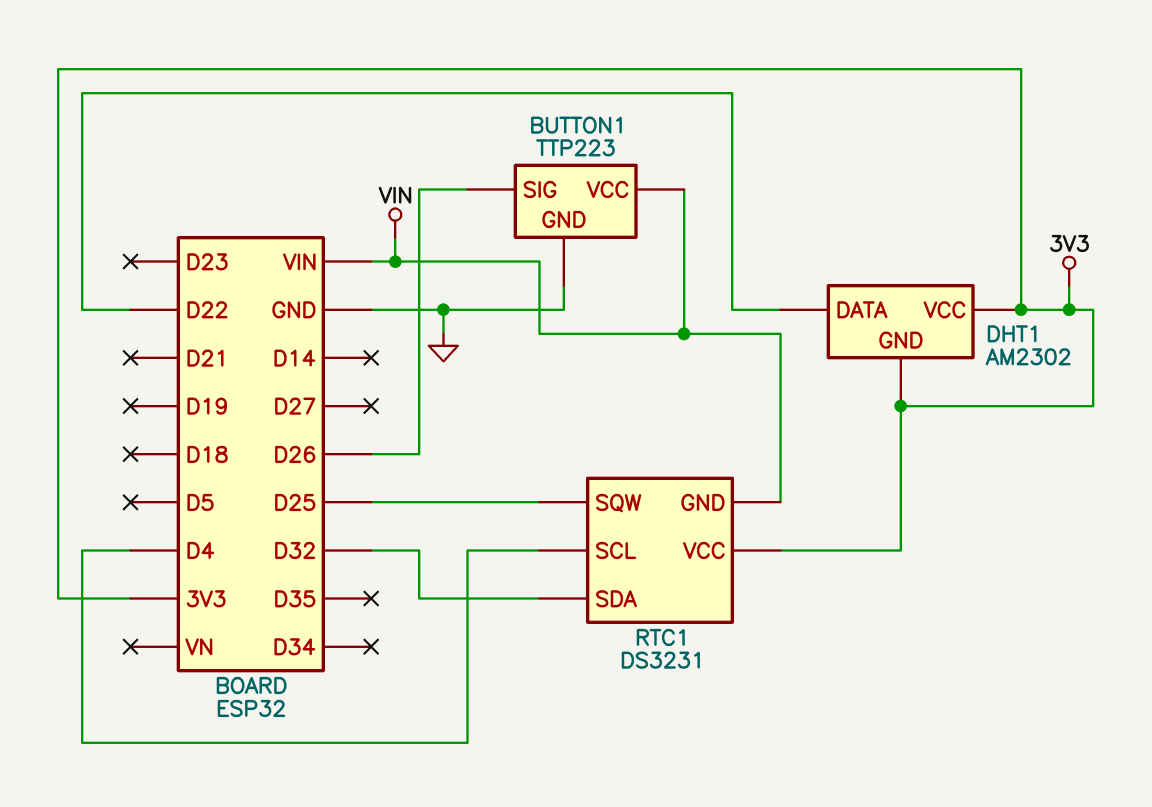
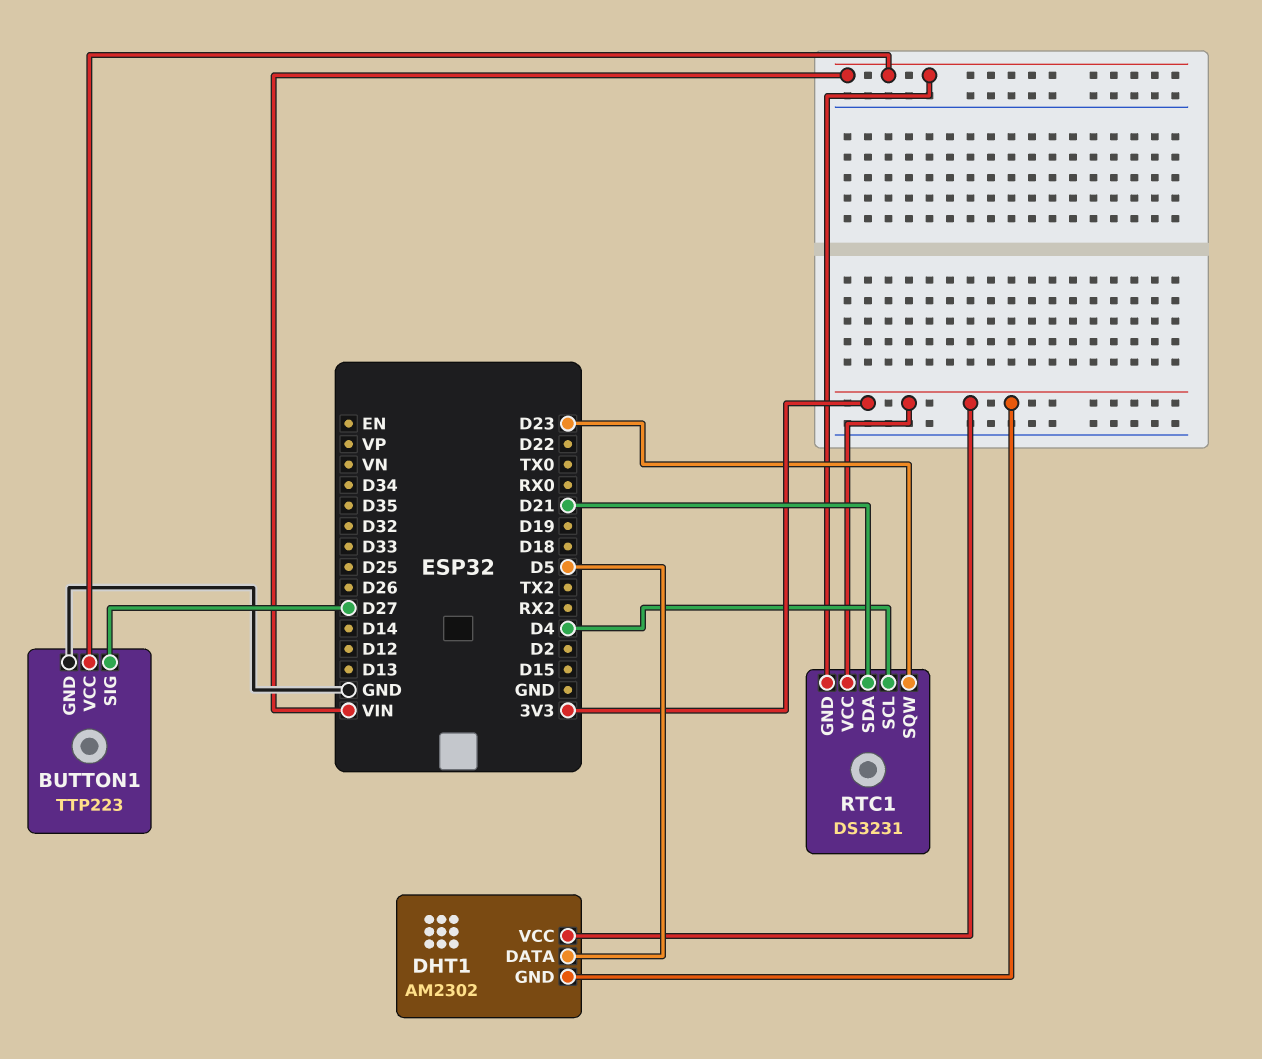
BUTTON1 pin SIG: D26 -> D27
DHT1 pin DATA: D22 -> D5
RTC1 pin SDA: D32 -> D21
RTC1 pin SQW: D25 -> D23

